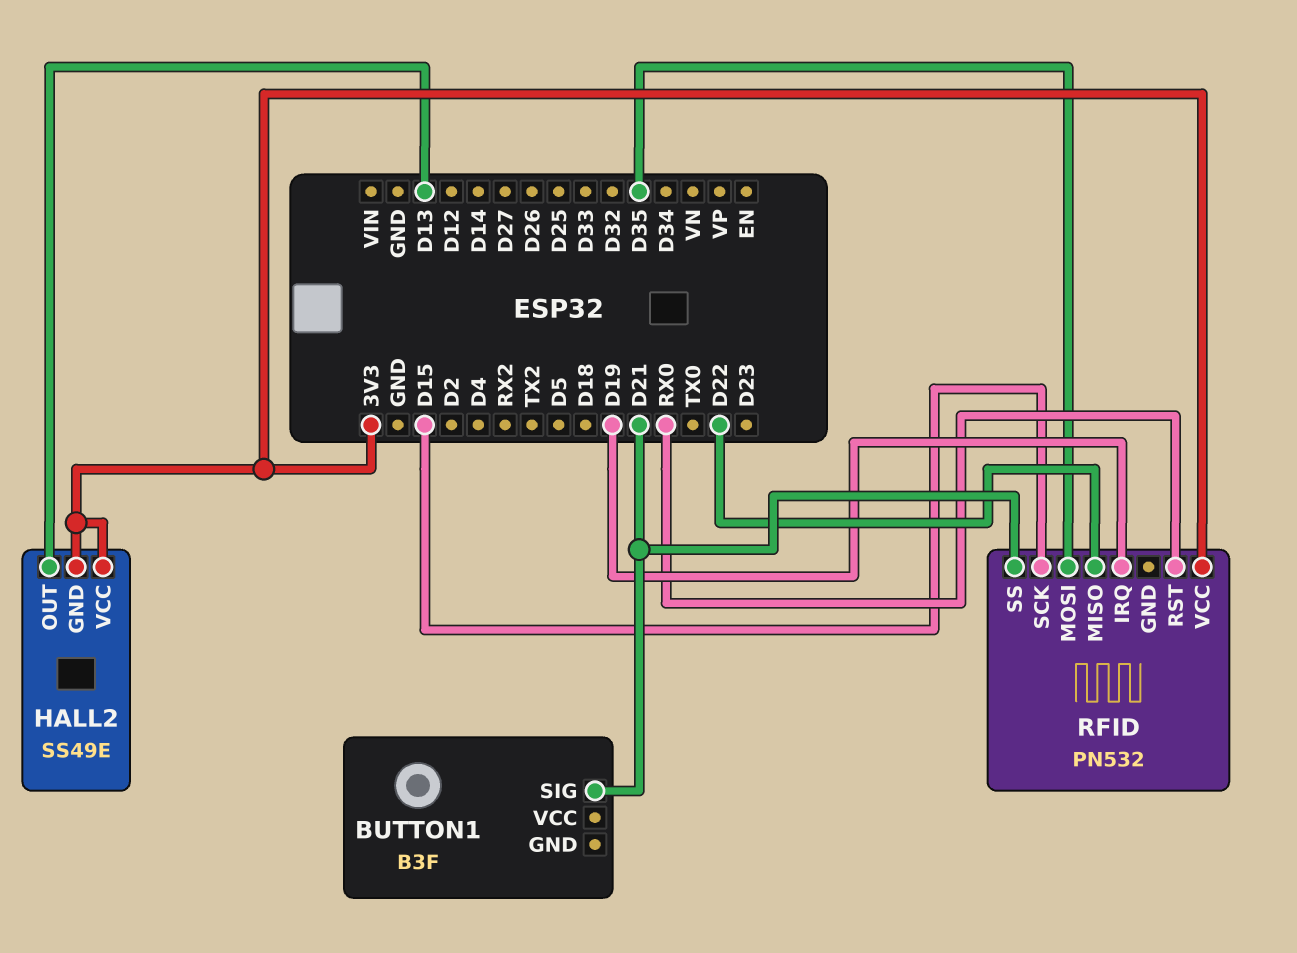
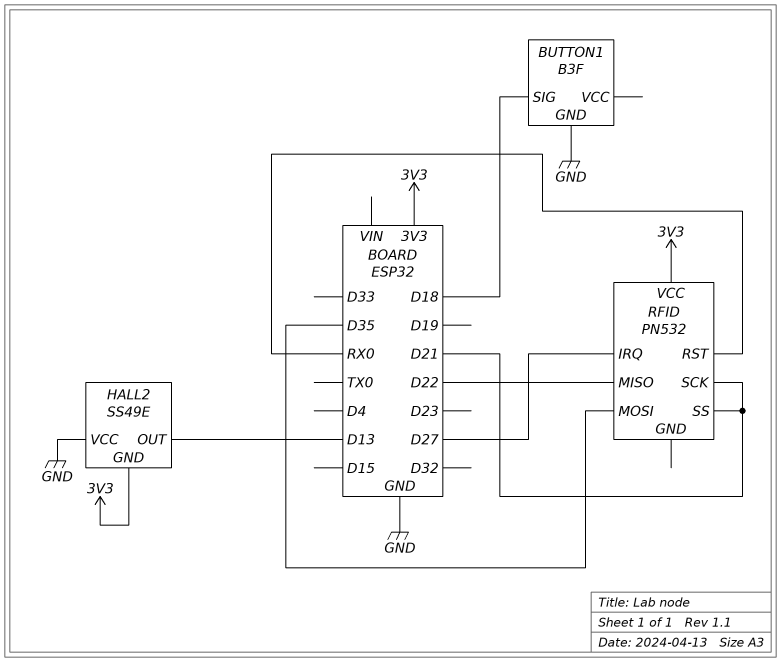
BUTTON1 pin GND: none -> GND
BUTTON1 pin SIG: D21 -> D18
HALL2 pin VCC: 3V3 -> GND
RFID pin IRQ: D19 -> D27
RFID pin SCK: D15 -> D21

